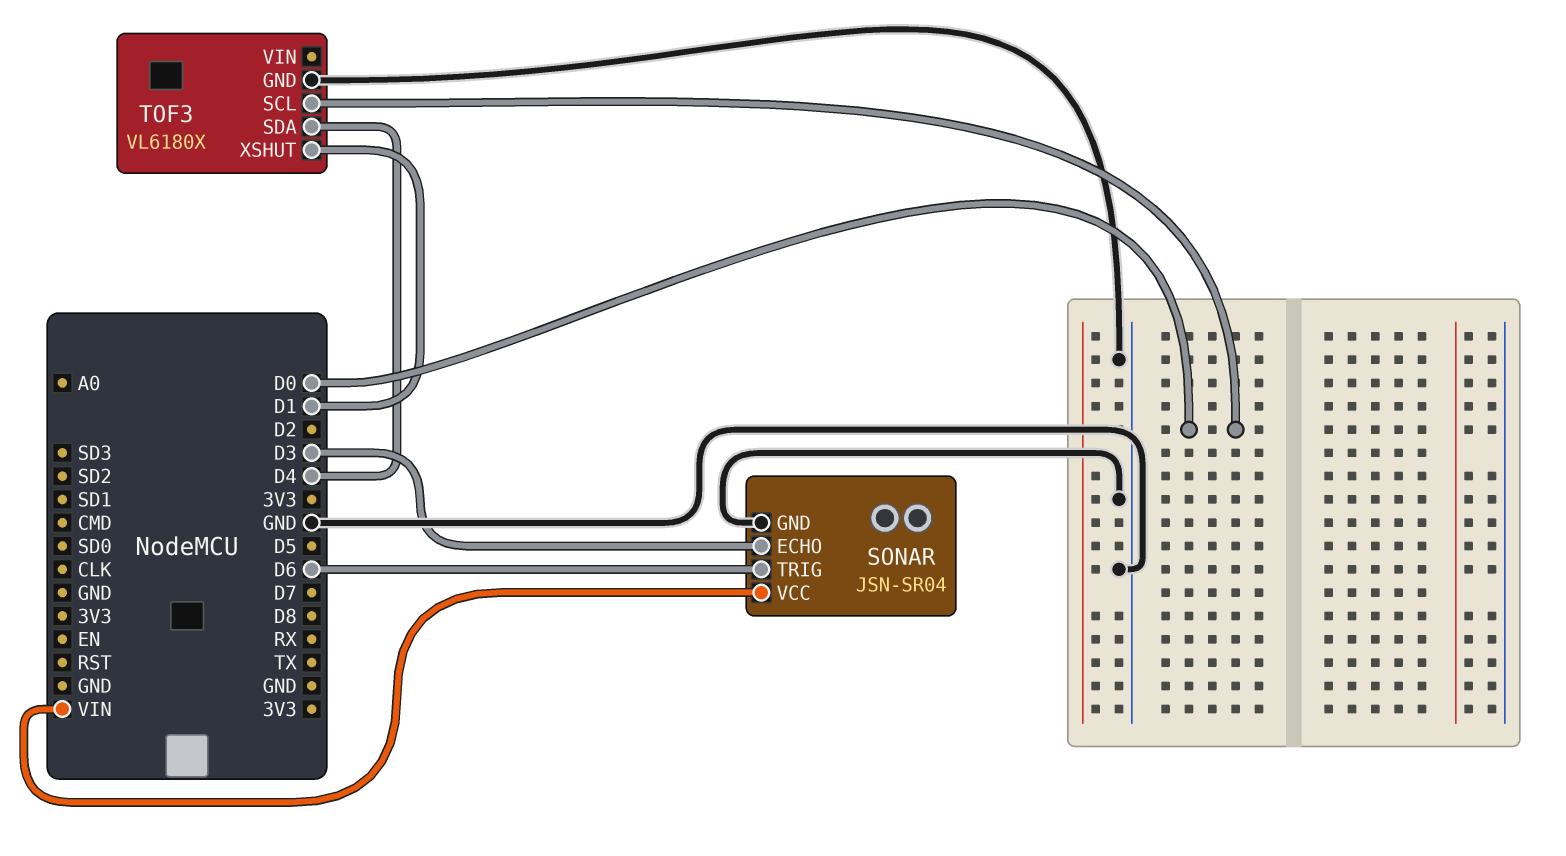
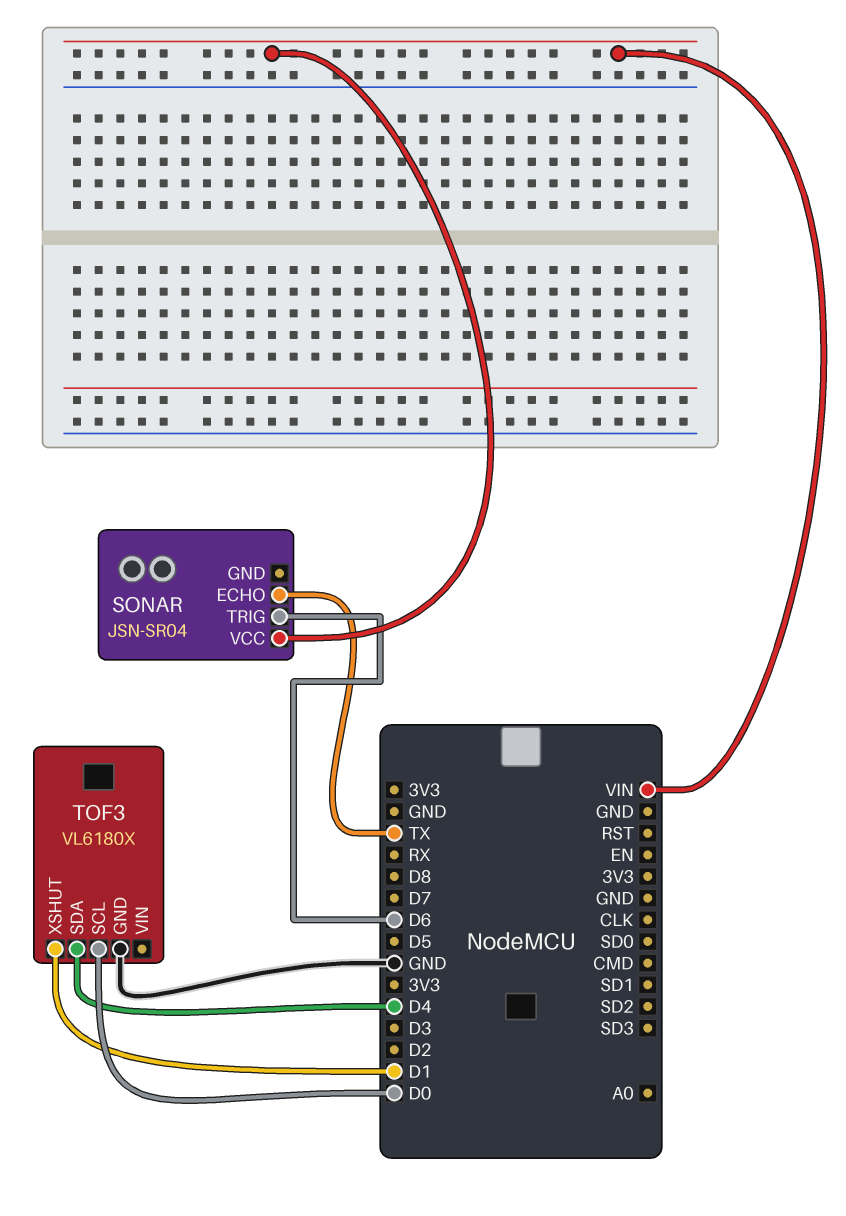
SONAR pin ECHO: D3 -> TX
SONAR pin GND: GND -> none

